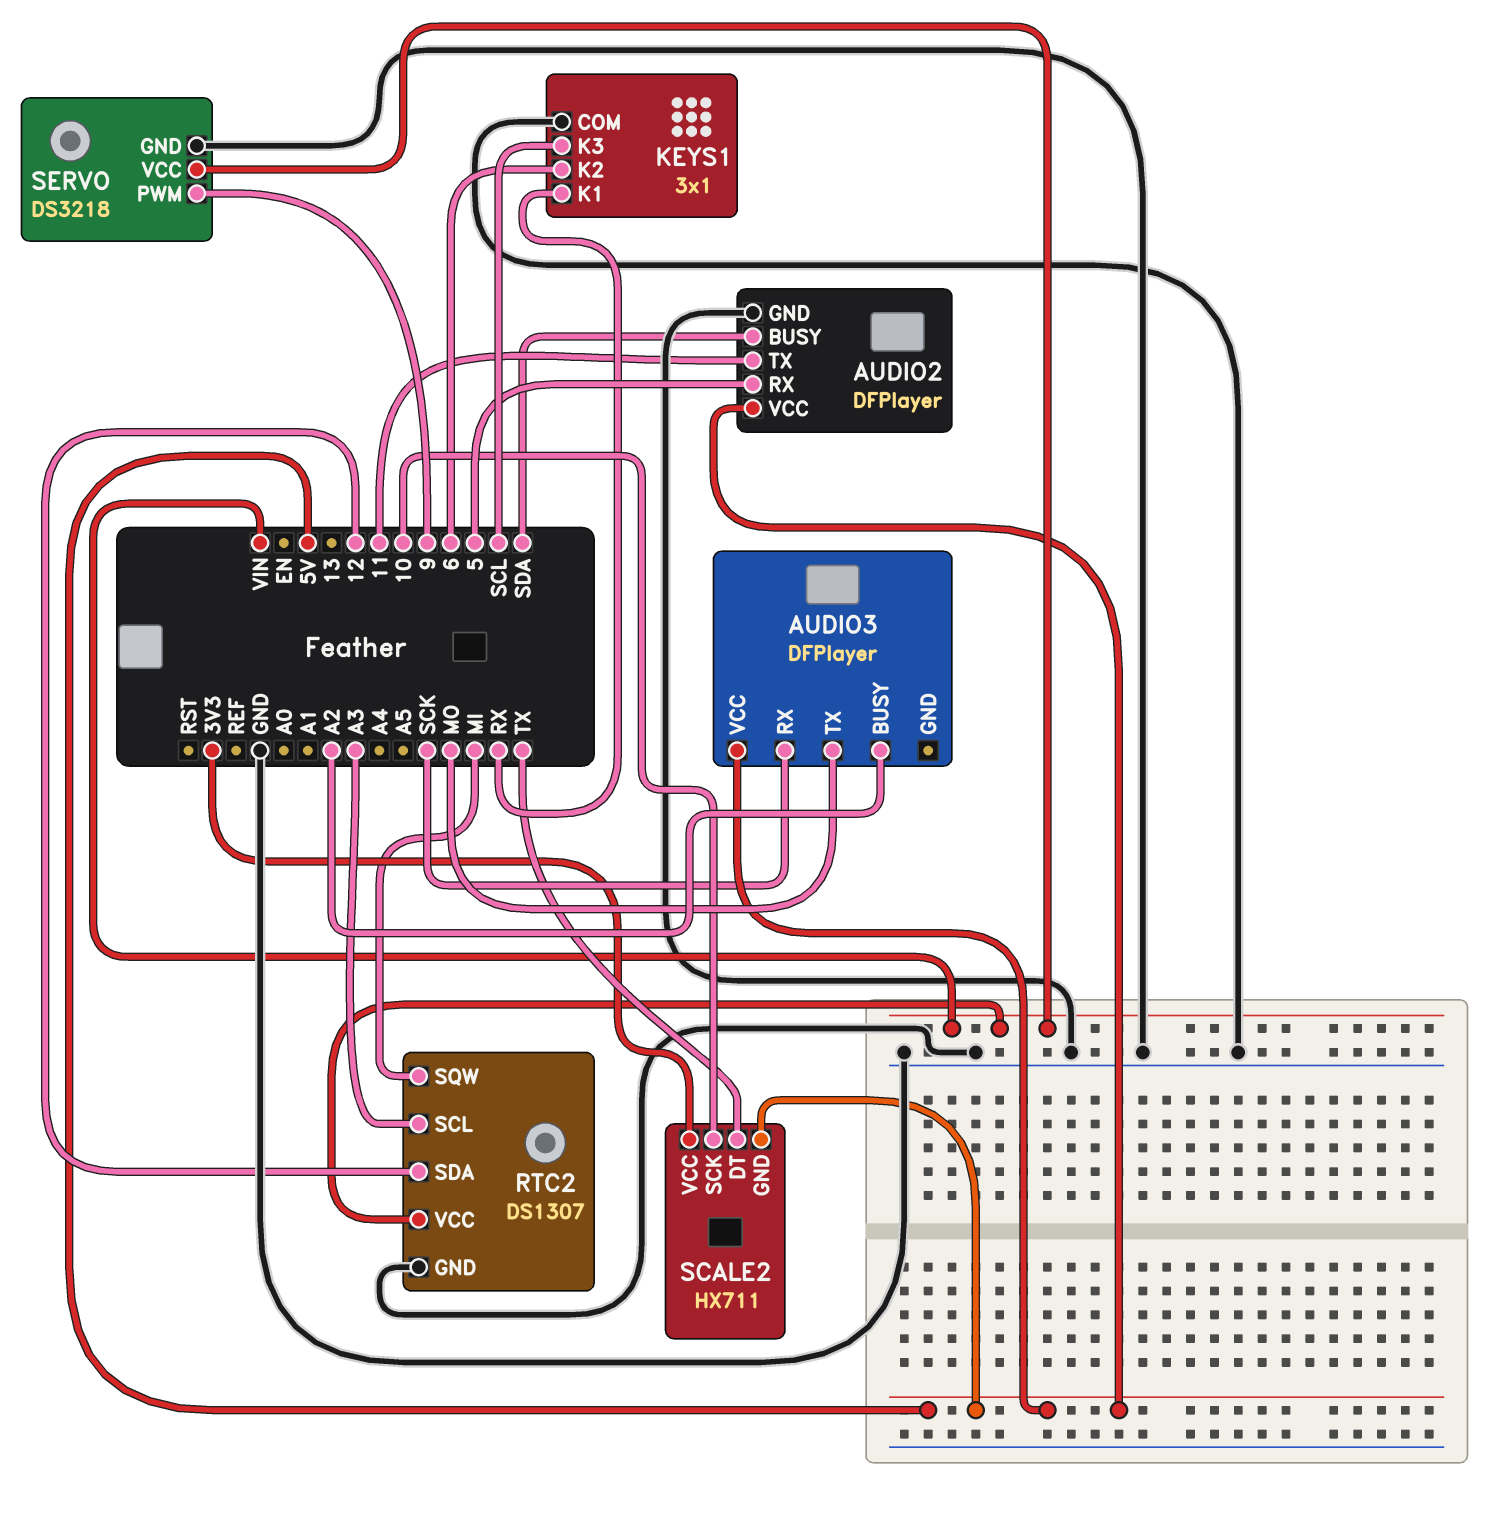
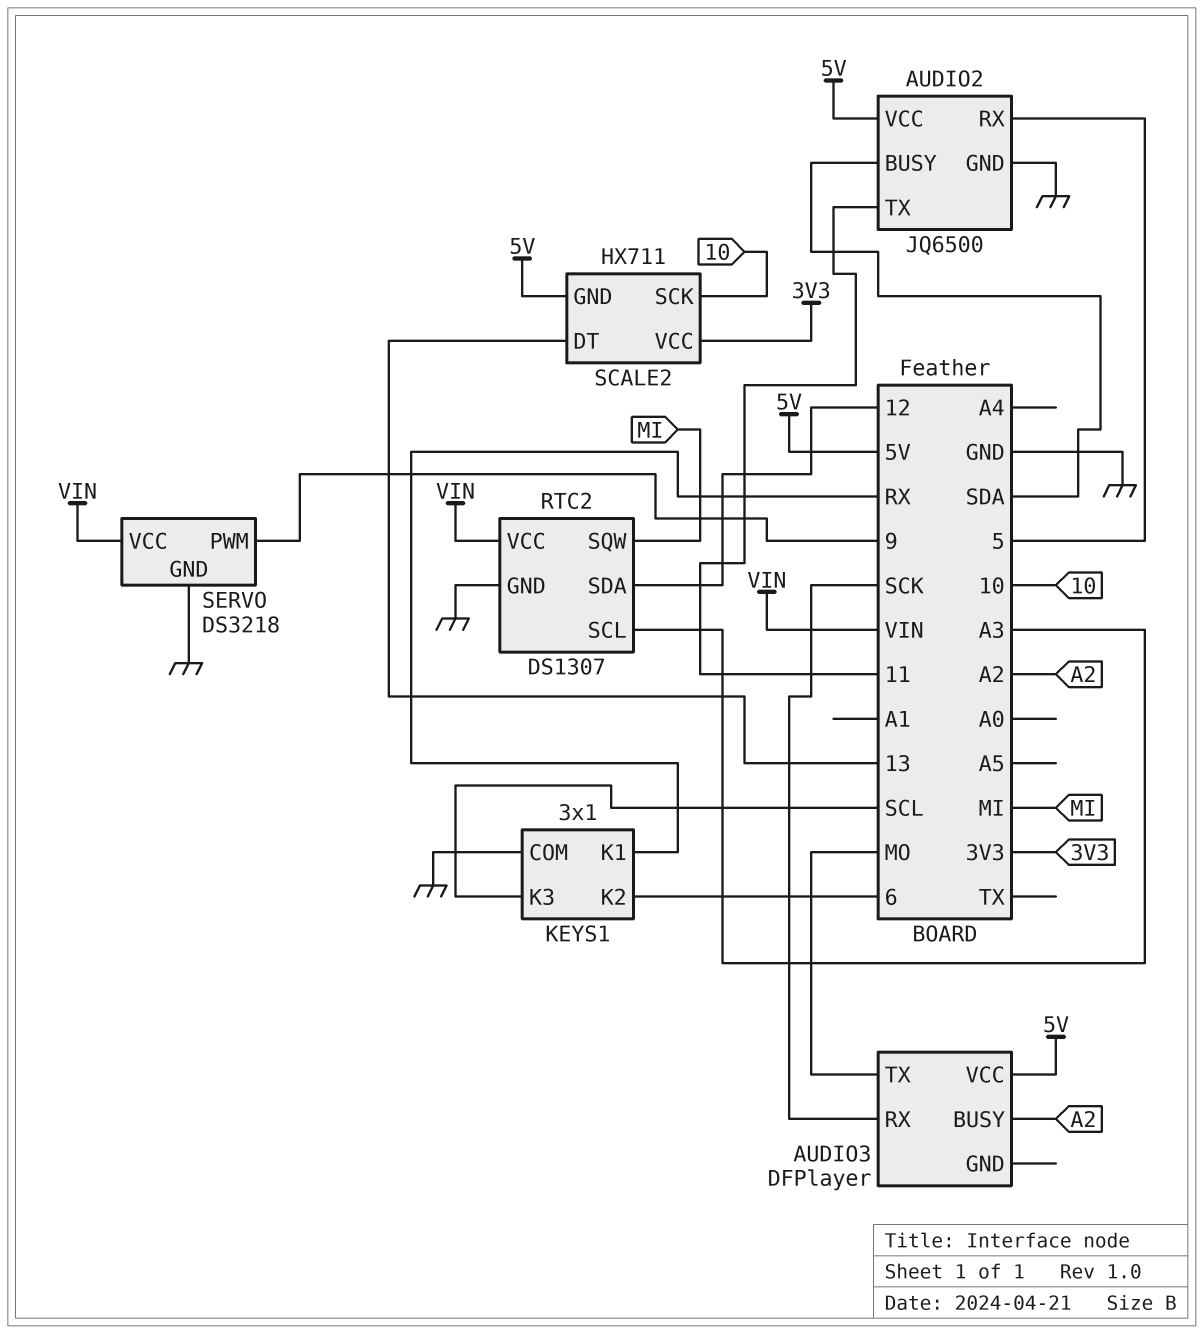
AUDIO2: DFPlayer -> JQ6500
SCALE2 pin DT: TX -> 13

